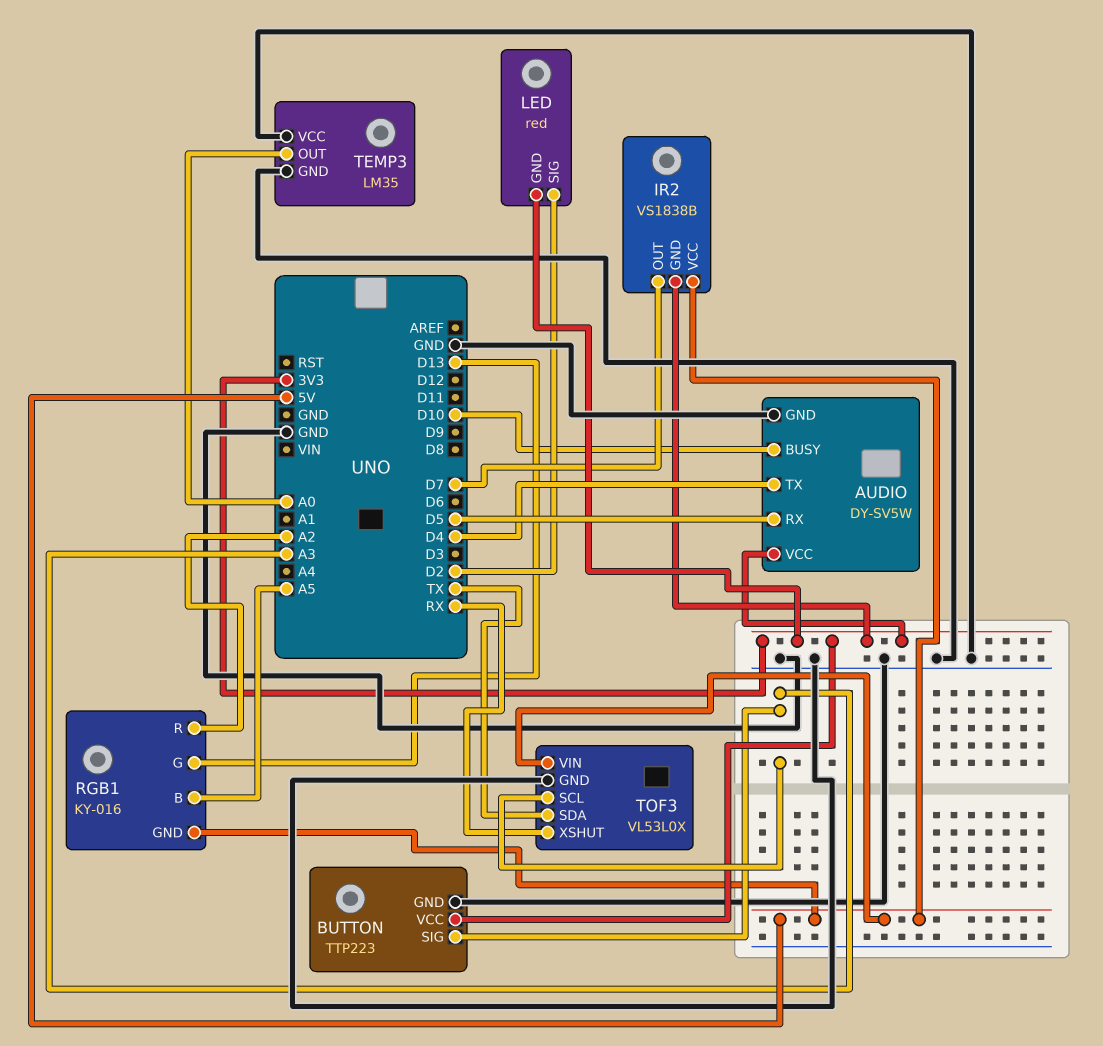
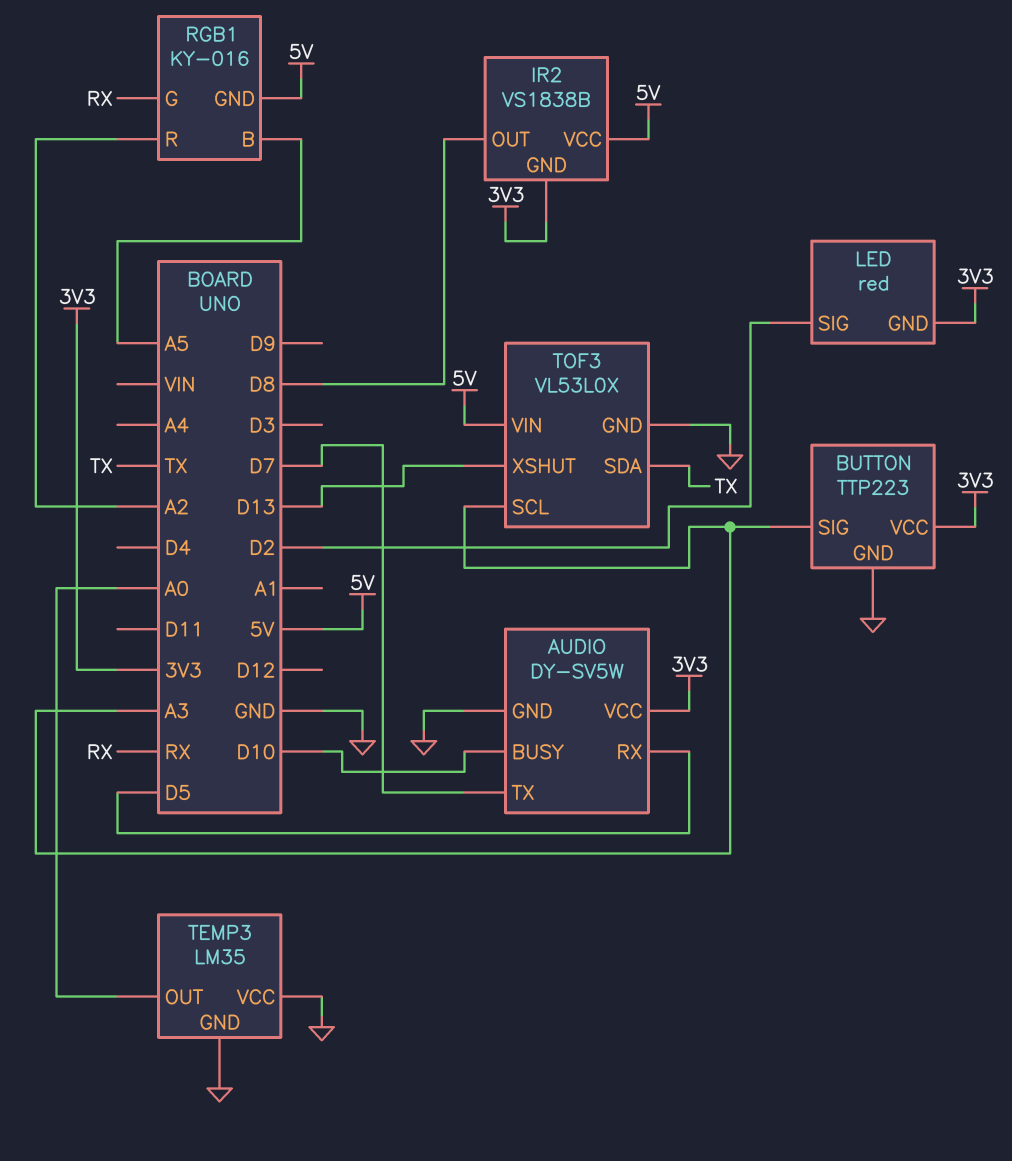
AUDIO pin TX: D4 -> D7
IR2 pin OUT: D7 -> D8
RGB1 pin G: D13 -> RX
TOF3 pin XSHUT: RX -> D13

